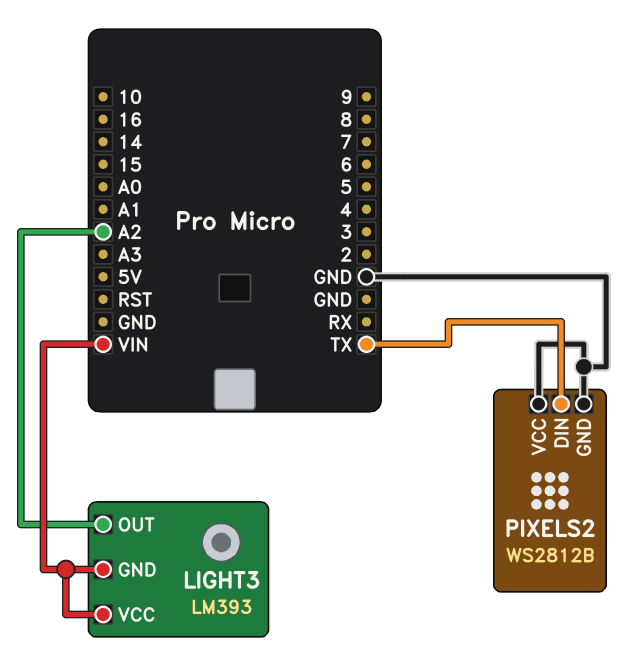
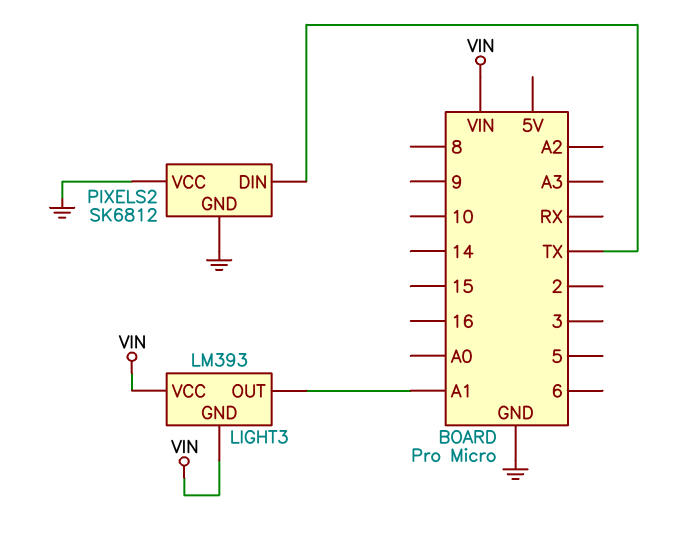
LIGHT3 pin OUT: A2 -> A1
PIXELS2: WS2812B -> SK6812

